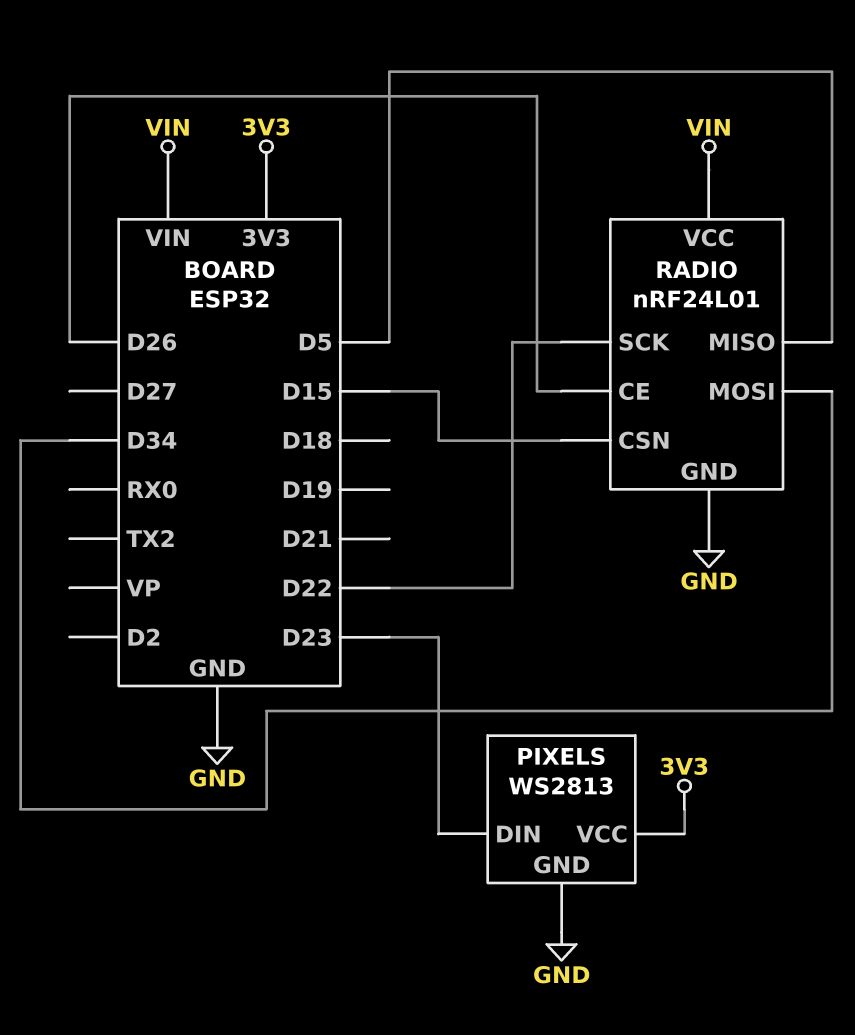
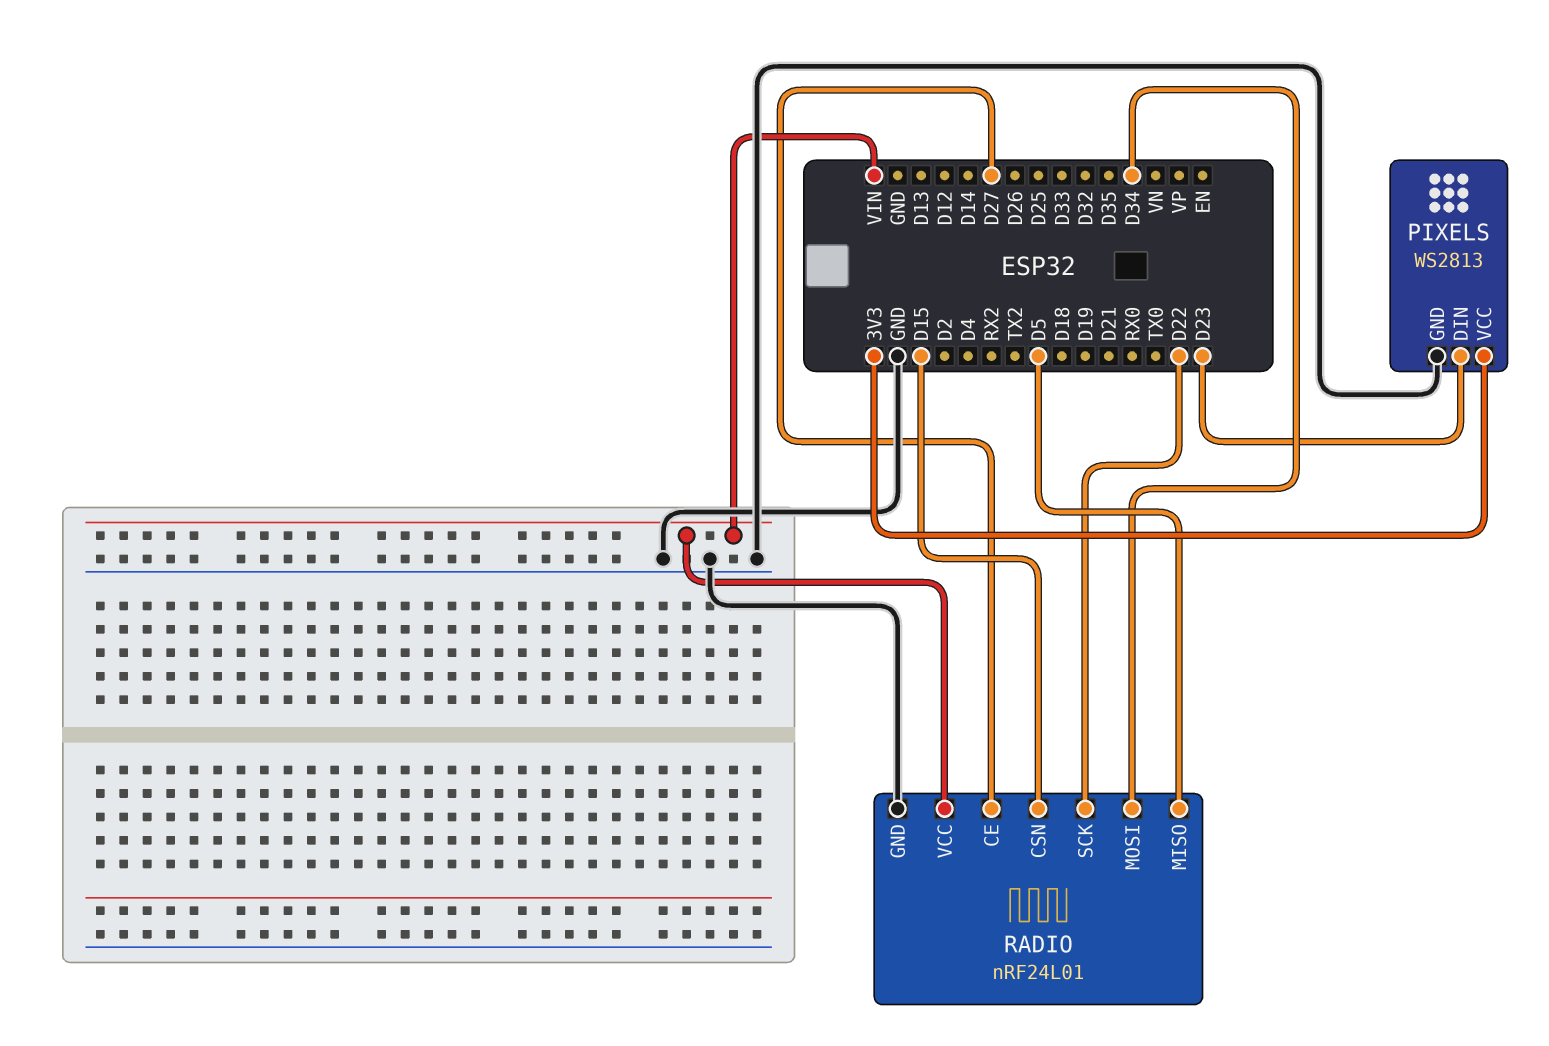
RADIO pin CE: D26 -> D27

